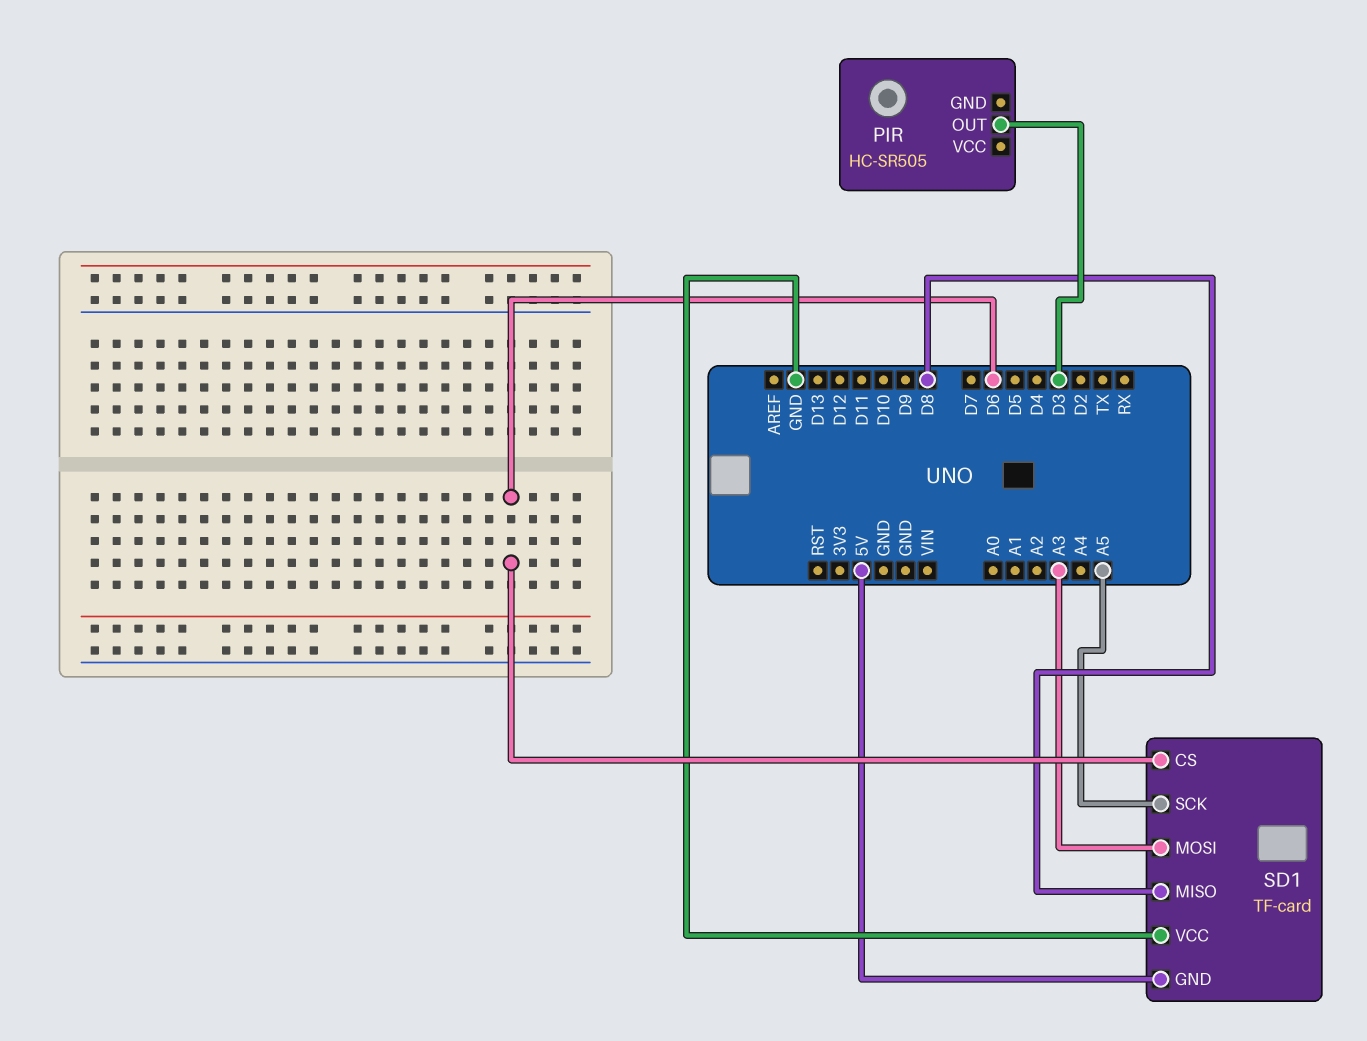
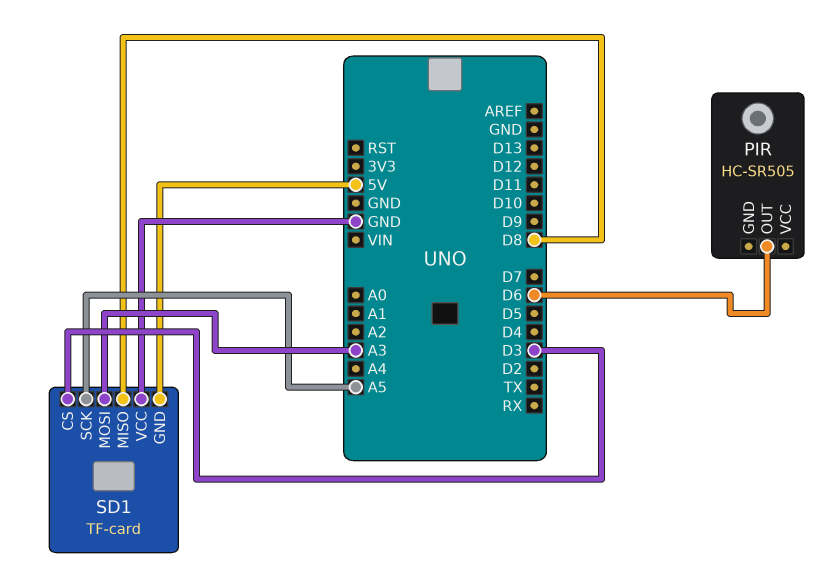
PIR pin OUT: D3 -> D6
SD1 pin CS: D6 -> D3

